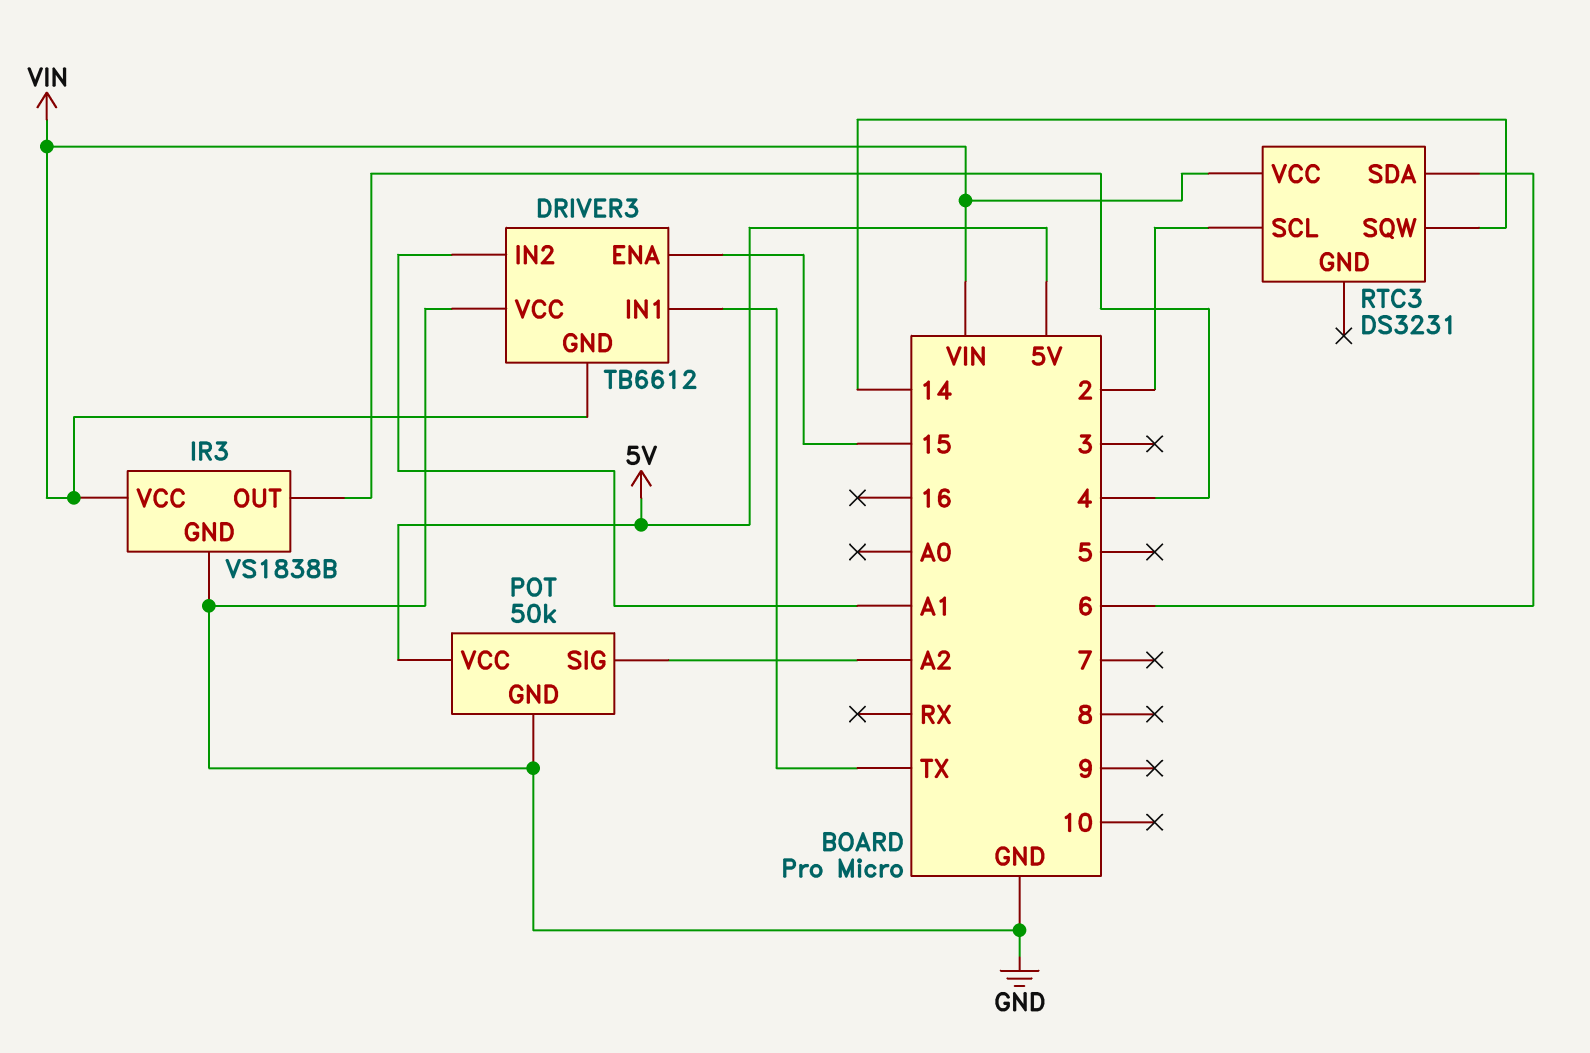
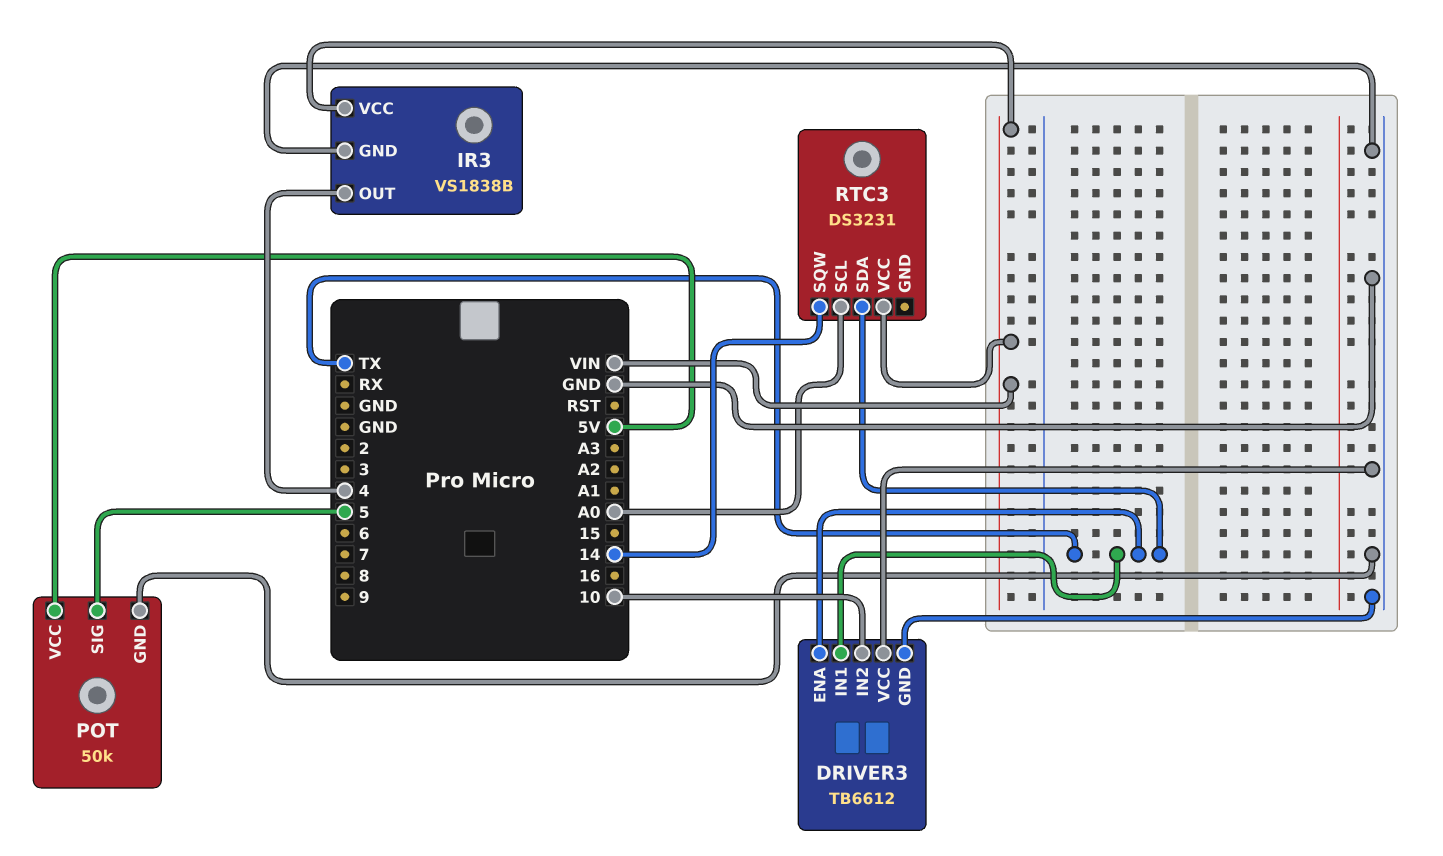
DRIVER3 pin ENA: 15 -> TX
DRIVER3 pin GND: VIN -> GND
DRIVER3 pin IN2: A1 -> 10
POT pin SIG: A2 -> 5
RTC3 pin SCL: 2 -> A0
RTC3 pin SDA: 6 -> TX

